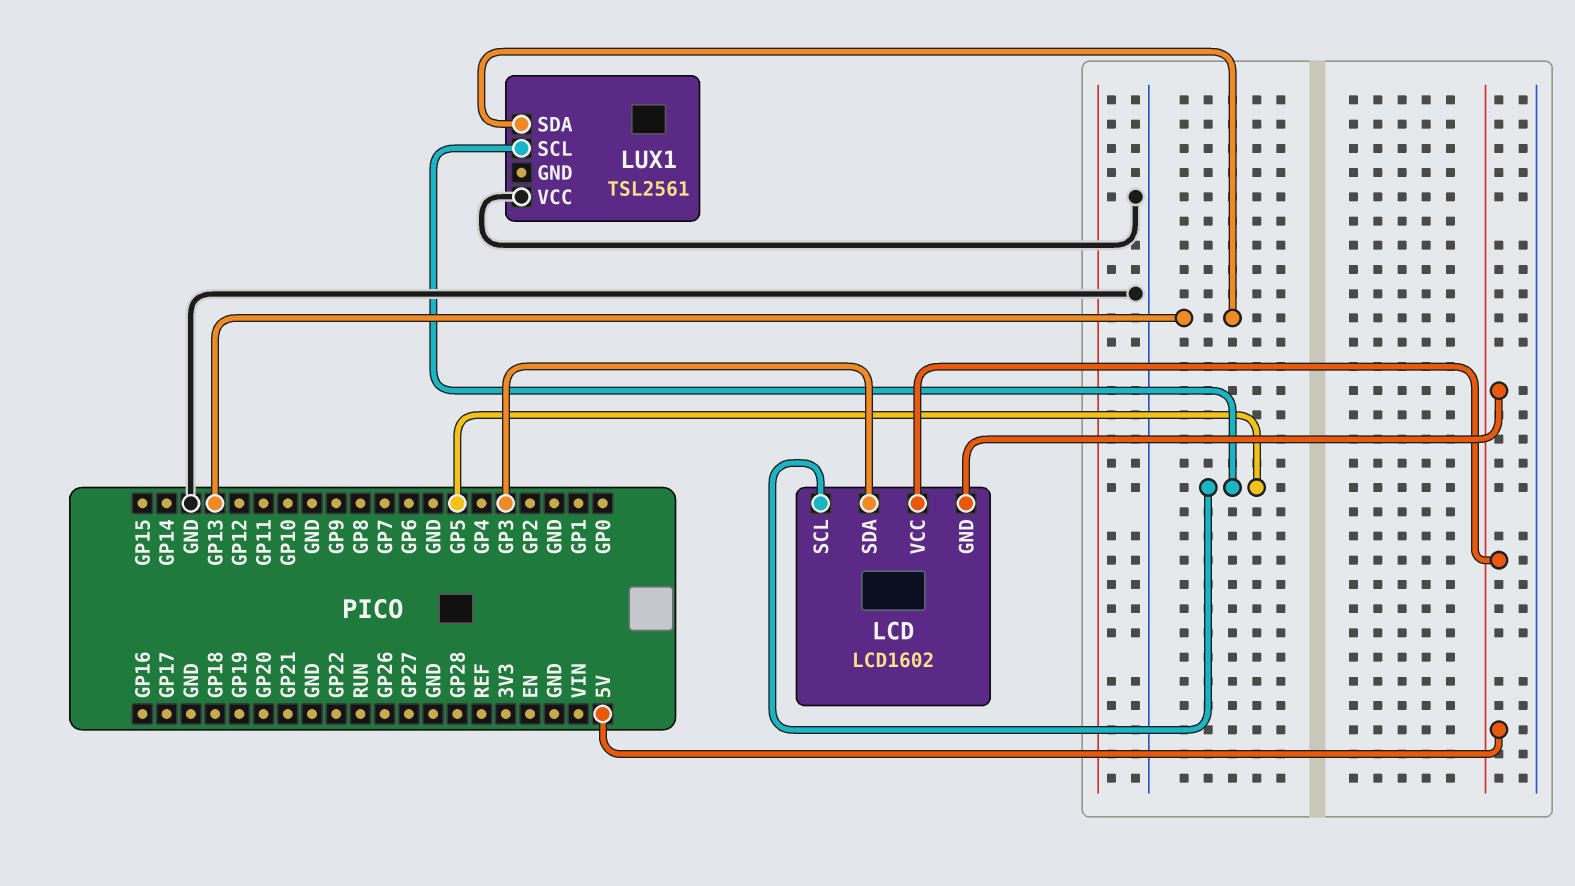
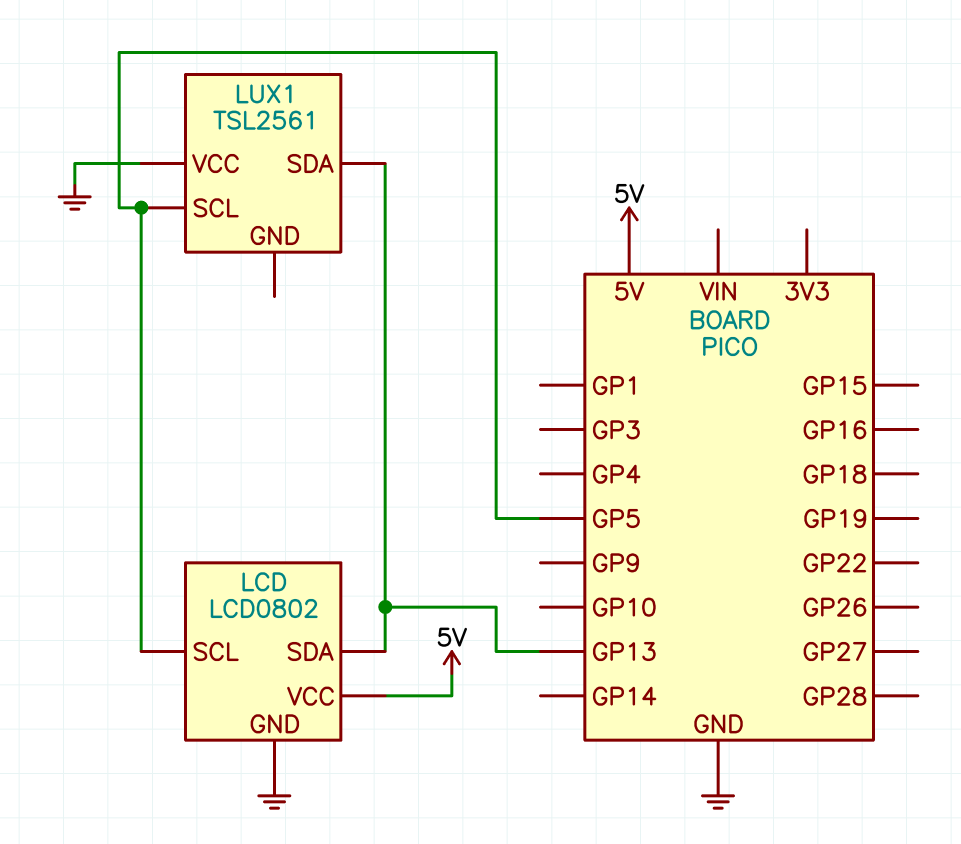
LCD: LCD1602 -> LCD0802
LCD pin GND: 5V -> GND
LCD pin SDA: GP3 -> GP13

